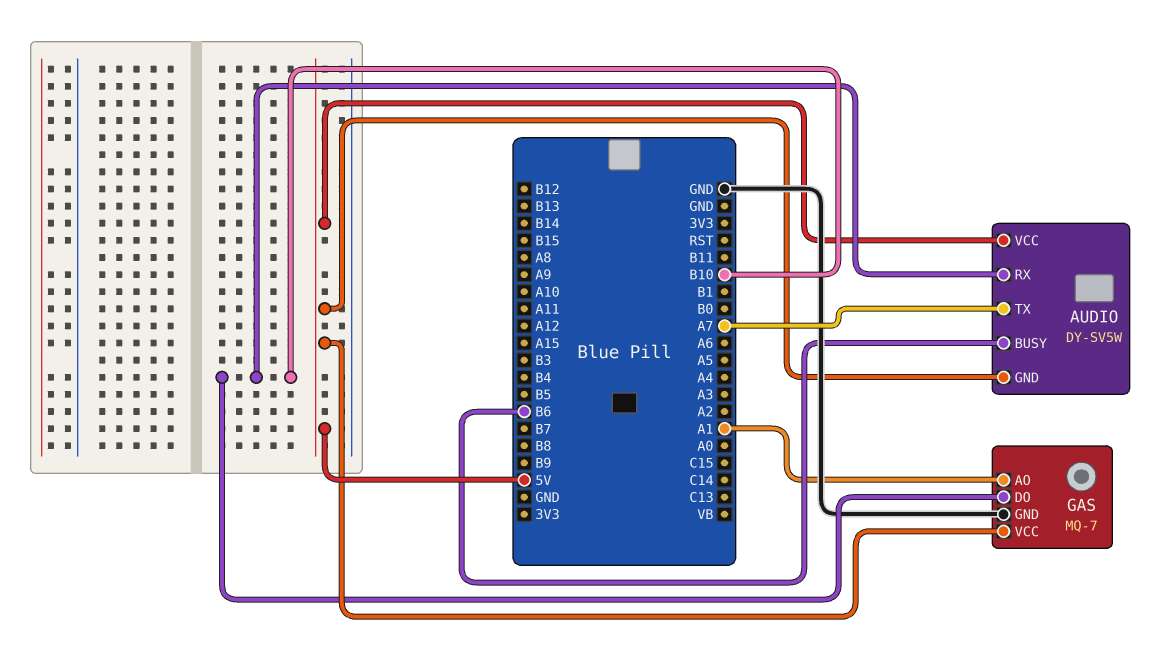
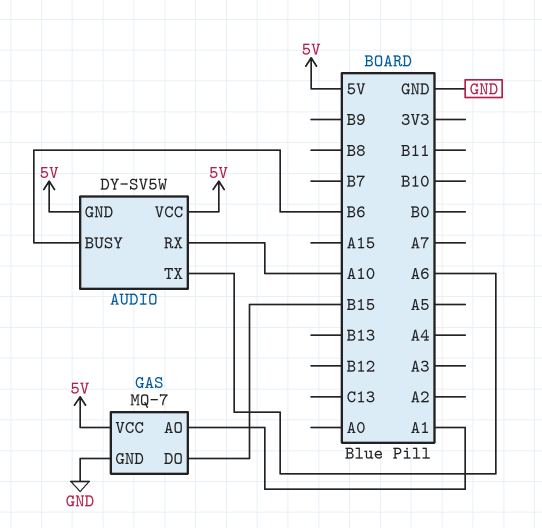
AUDIO pin RX: B10 -> A10
AUDIO pin TX: A7 -> A6
GAS pin DO: B10 -> B15

